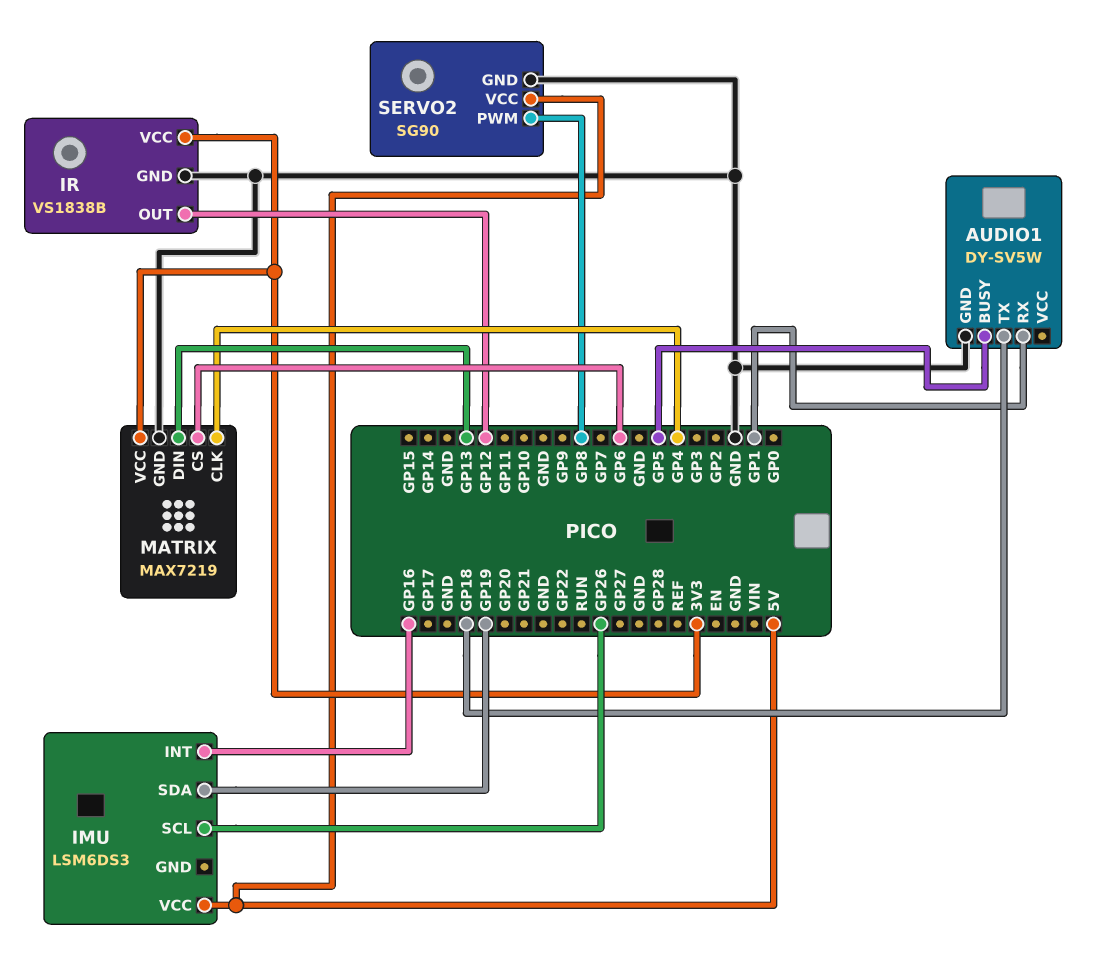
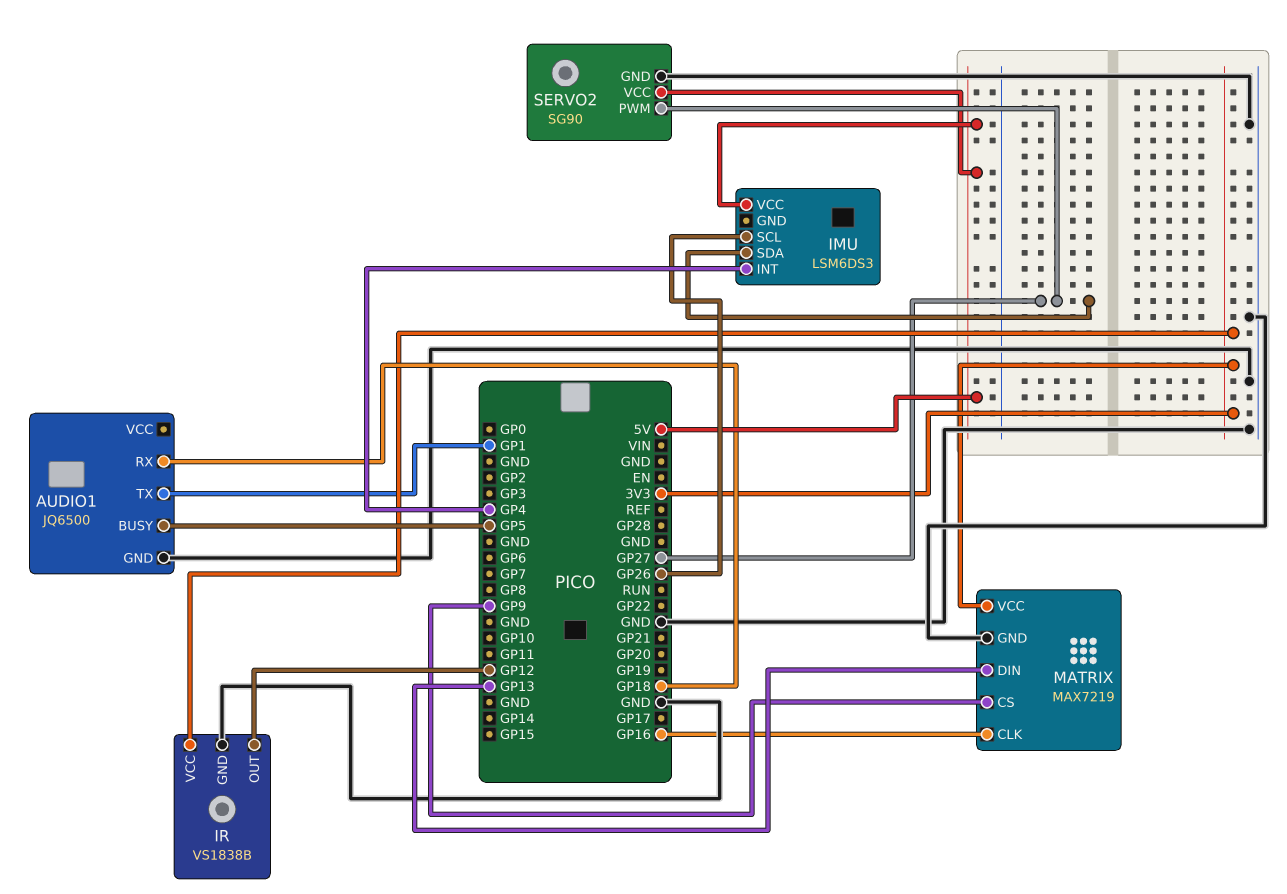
AUDIO1: DY-SV5W -> JQ6500
AUDIO1 pin RX: GP1 -> GP18
AUDIO1 pin TX: GP18 -> GP1
IMU pin INT: GP16 -> GP4
IMU pin SDA: GP19 -> GP27
MATRIX pin CLK: GP4 -> GP16
MATRIX pin CS: GP6 -> GP9
SERVO2 pin PWM: GP8 -> GP27

